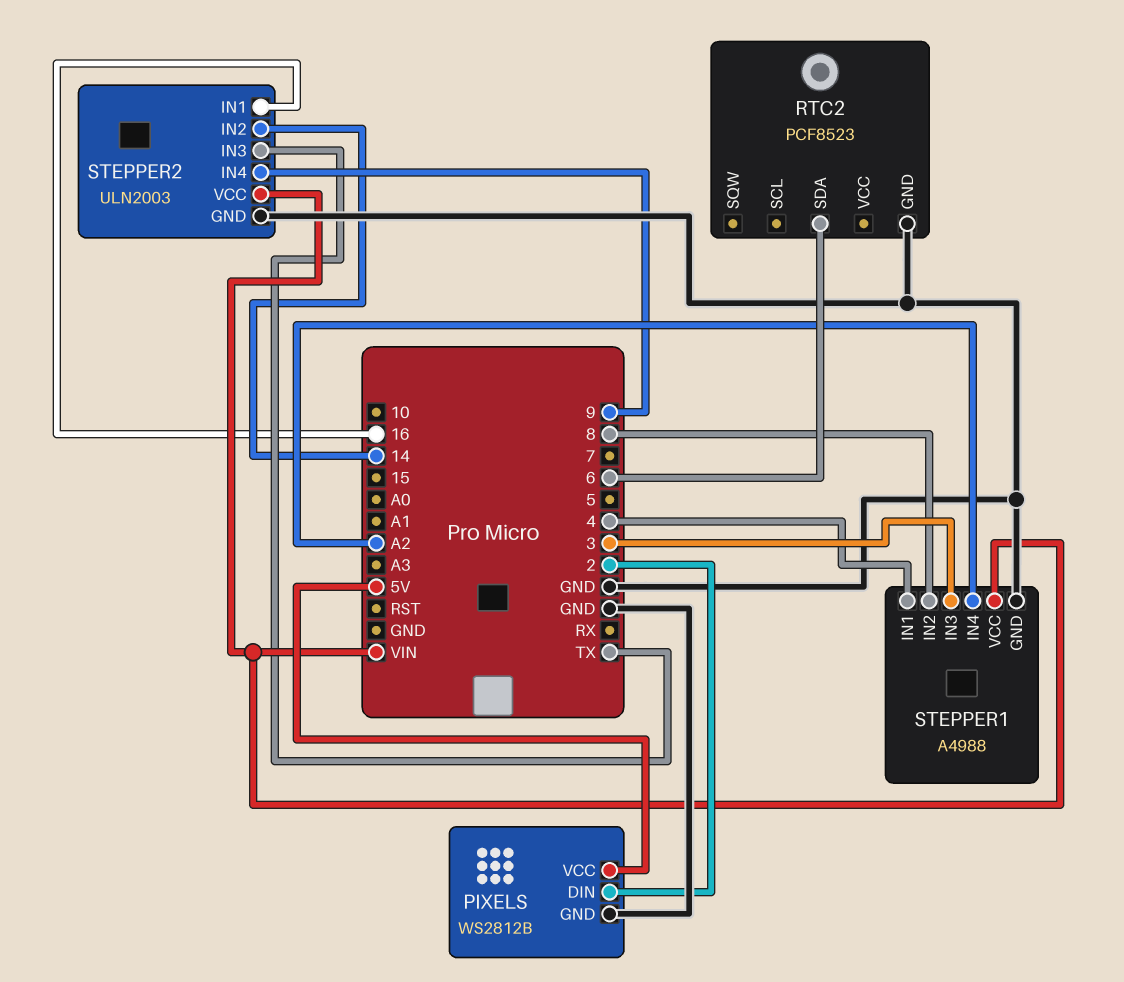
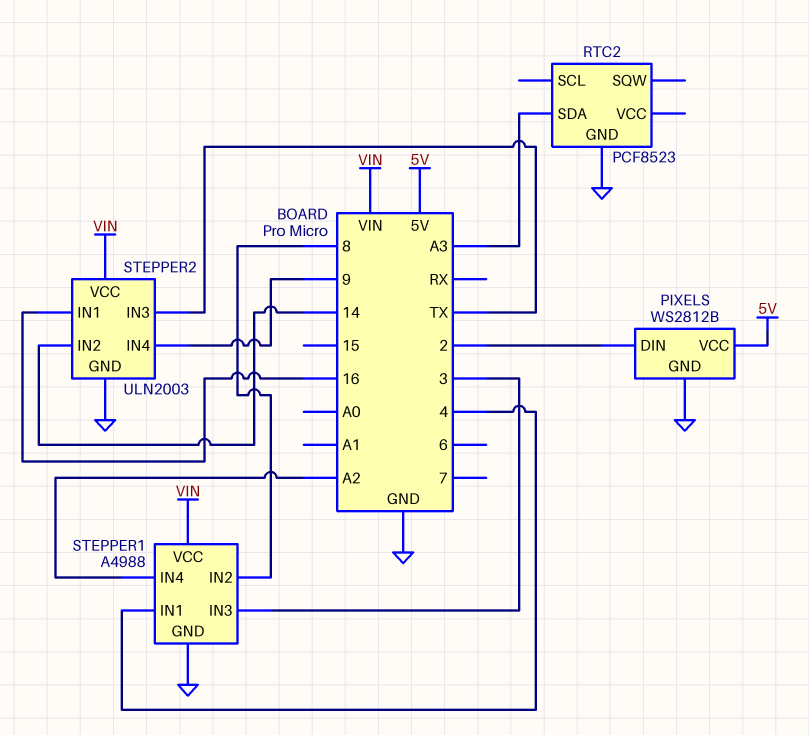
RTC2 pin SDA: 6 -> A3

